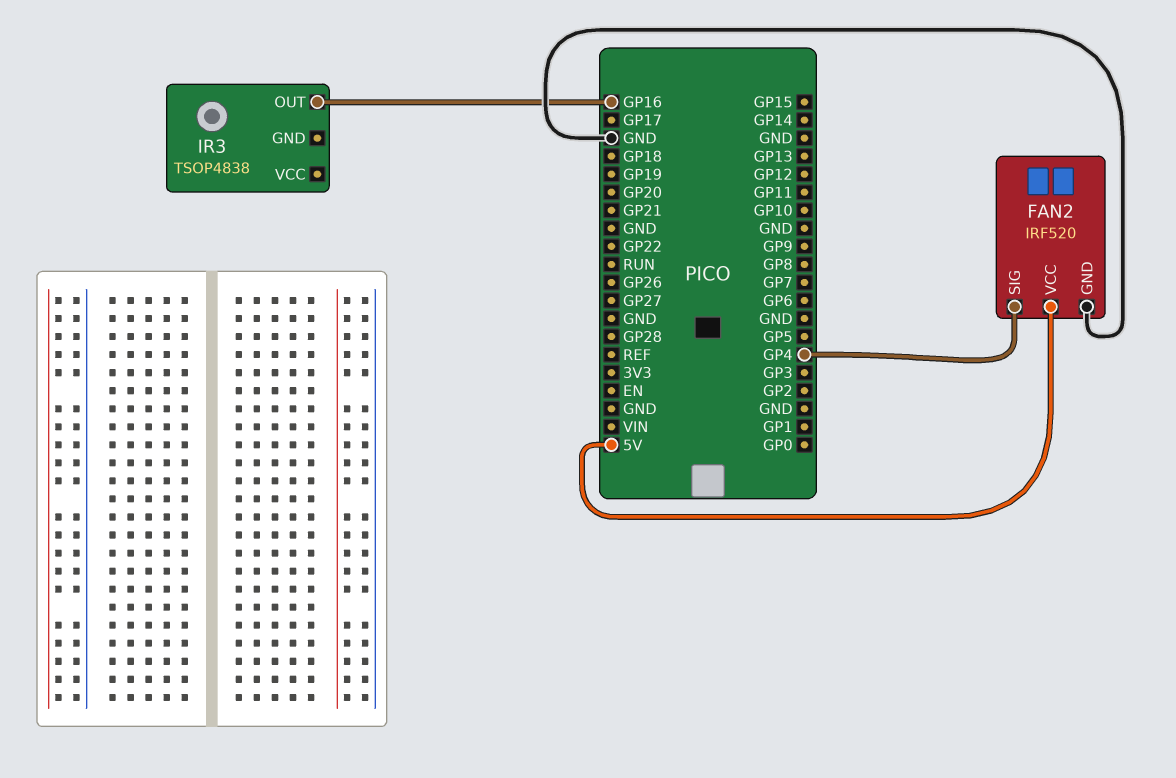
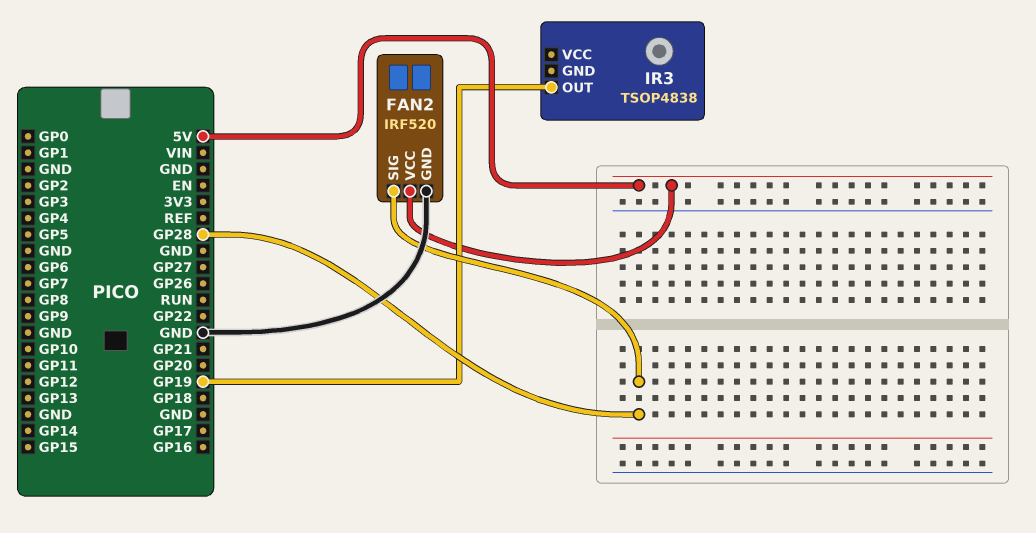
FAN2 pin SIG: GP4 -> GP28
IR3 pin OUT: GP16 -> GP19

